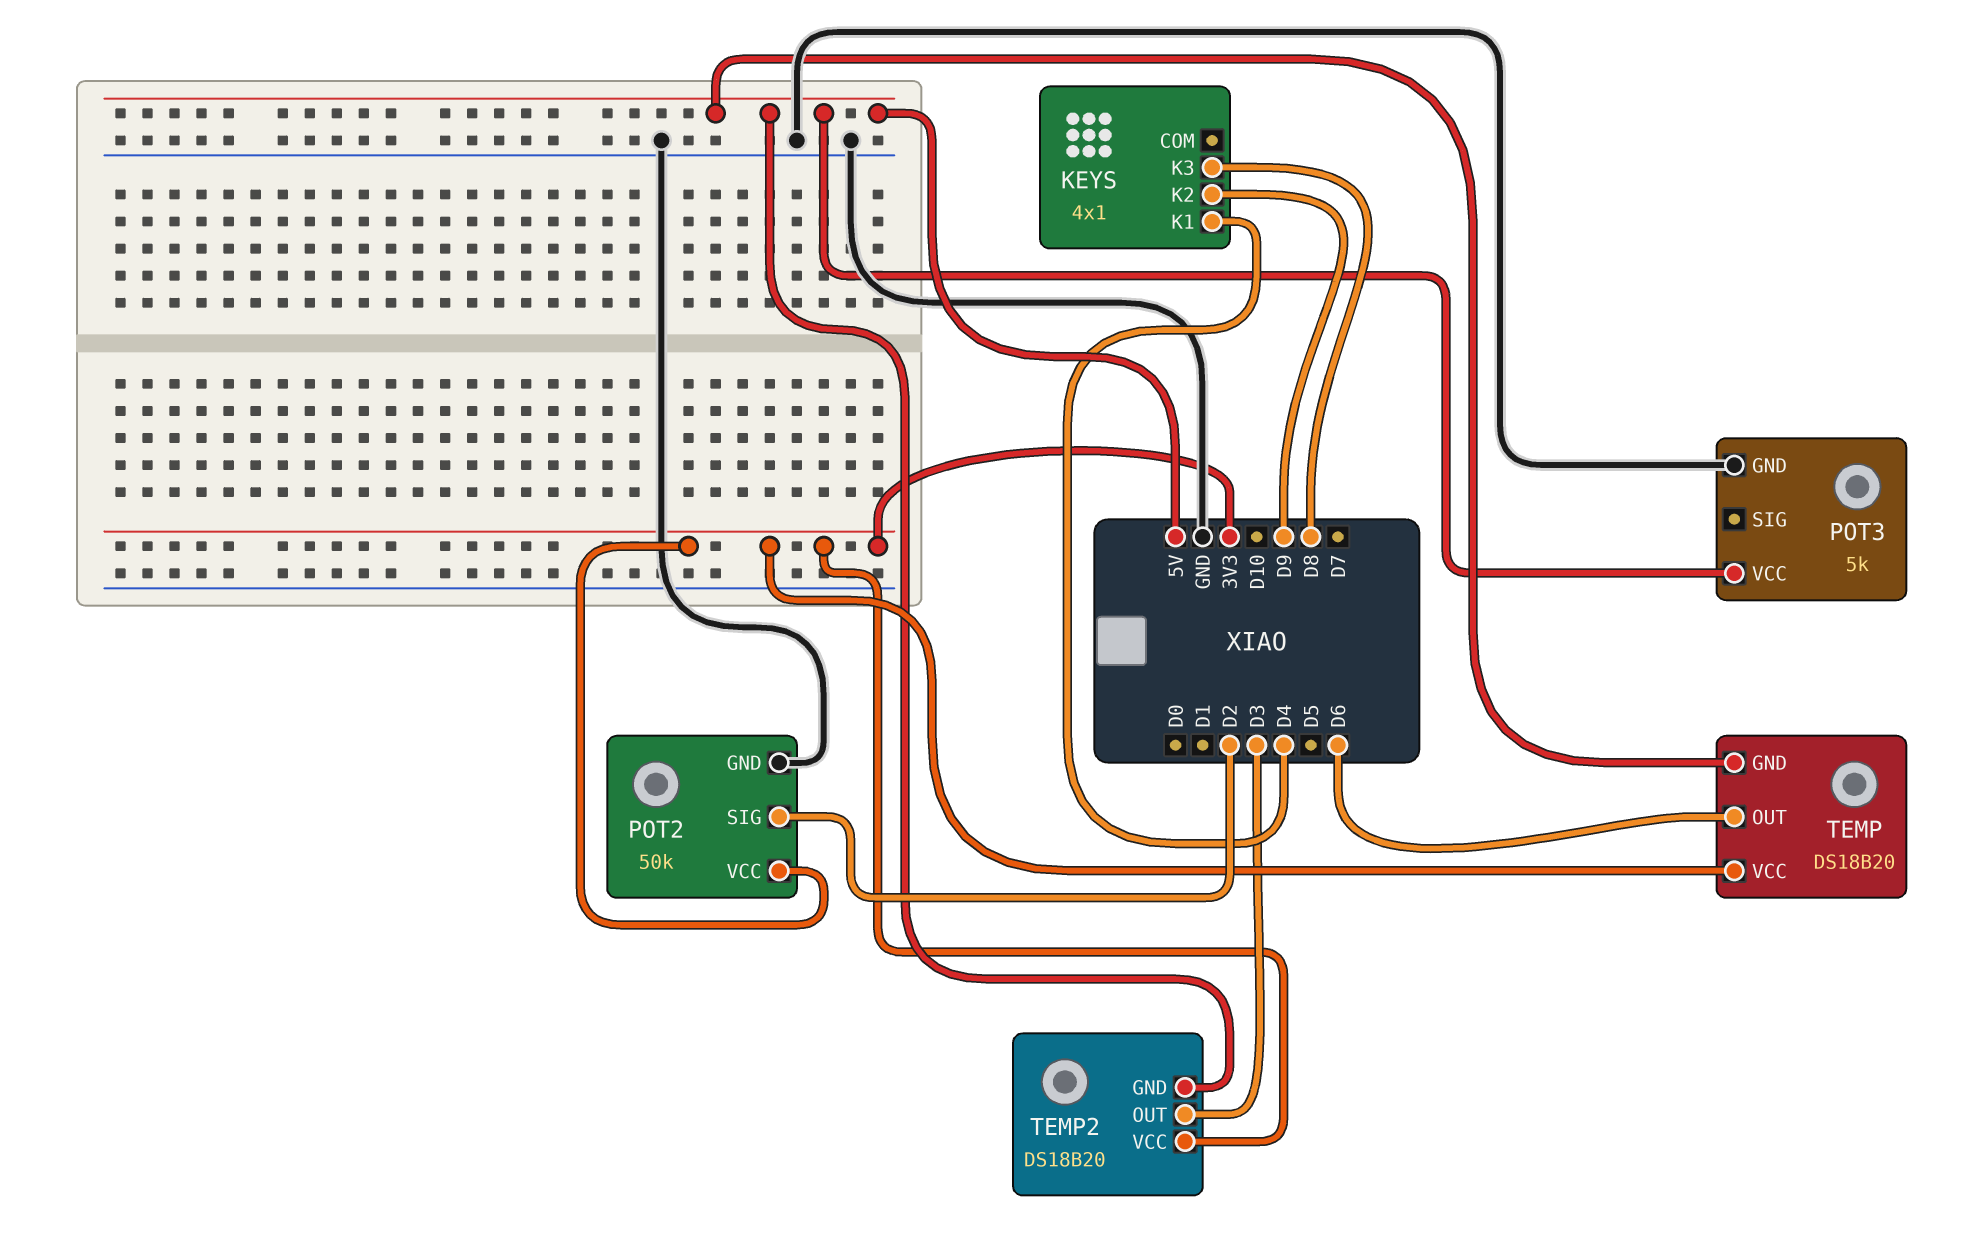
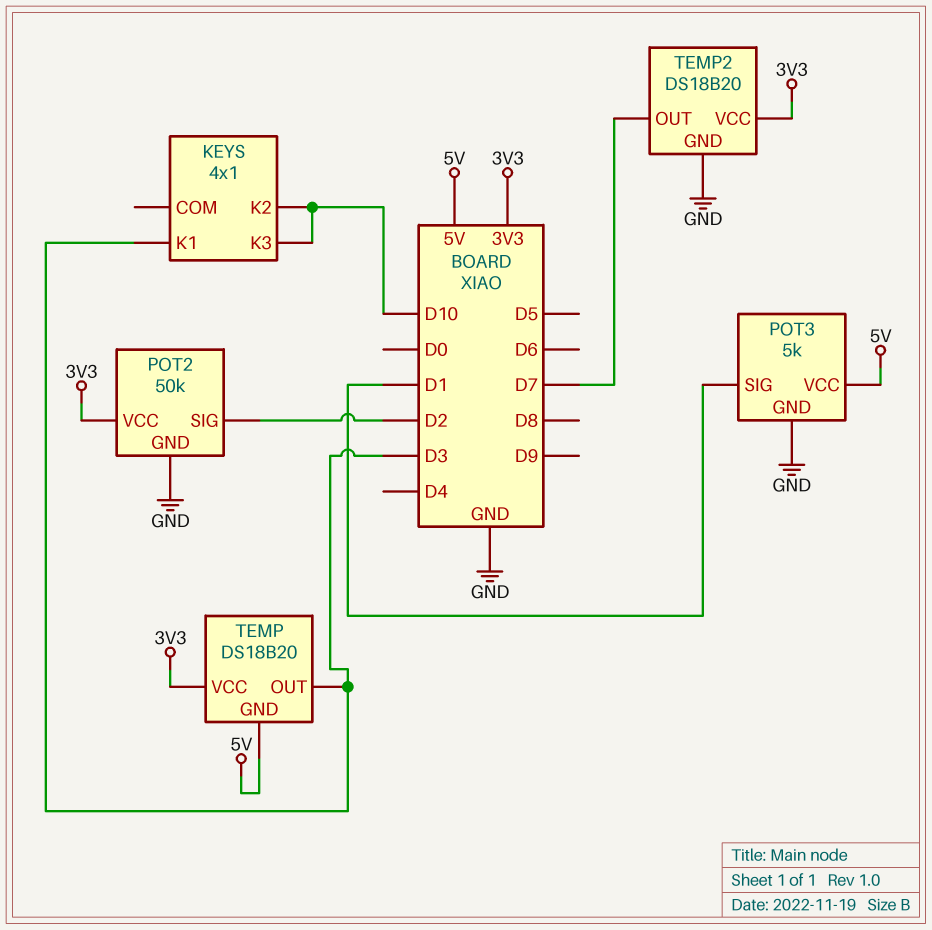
KEYS pin K1: D4 -> D3
KEYS pin K2: D9 -> D10
KEYS pin K3: D8 -> D10
POT3 pin SIG: none -> D1
TEMP pin OUT: D6 -> D3
TEMP2 pin GND: 5V -> GND
TEMP2 pin OUT: D3 -> D7

